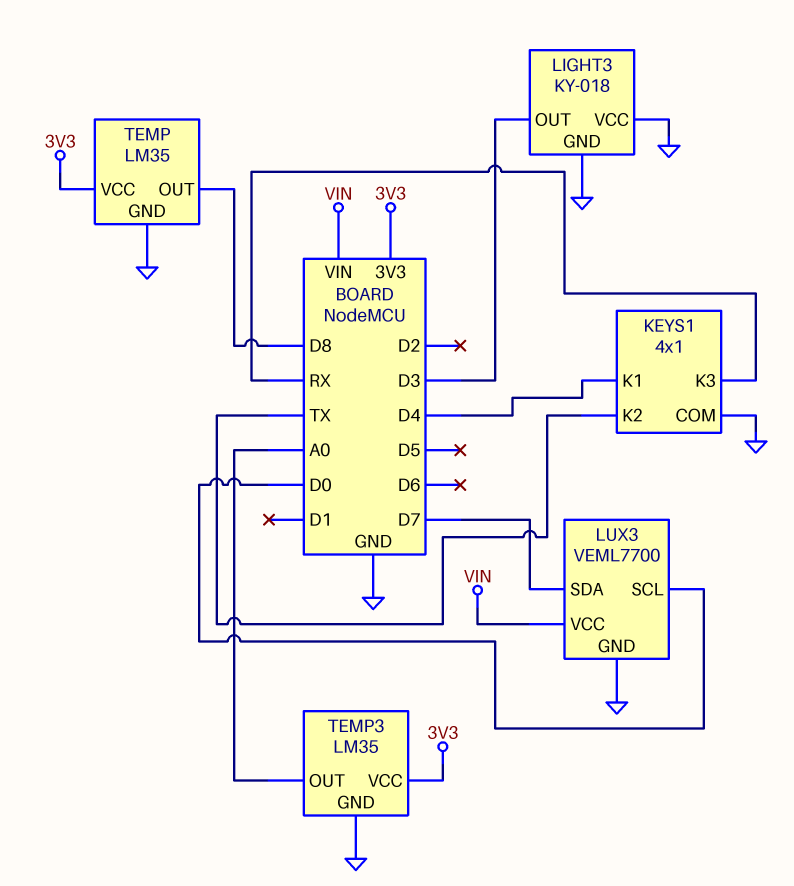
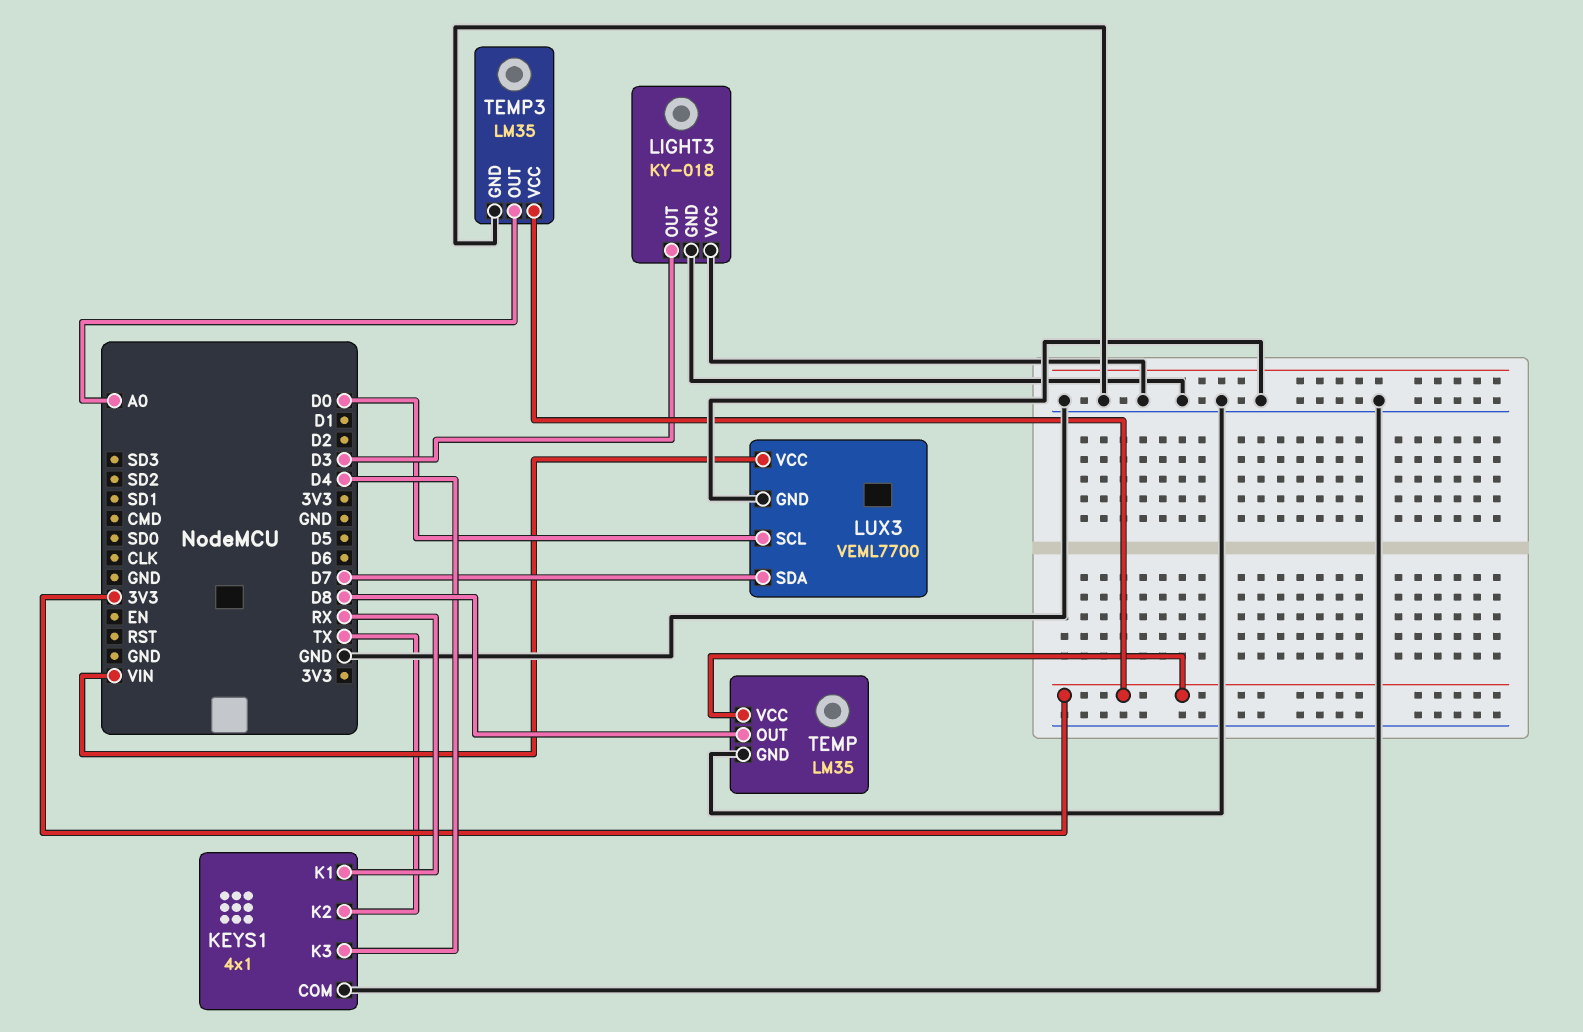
KEYS1 pin K1: D4 -> RX
KEYS1 pin K3: RX -> D4

